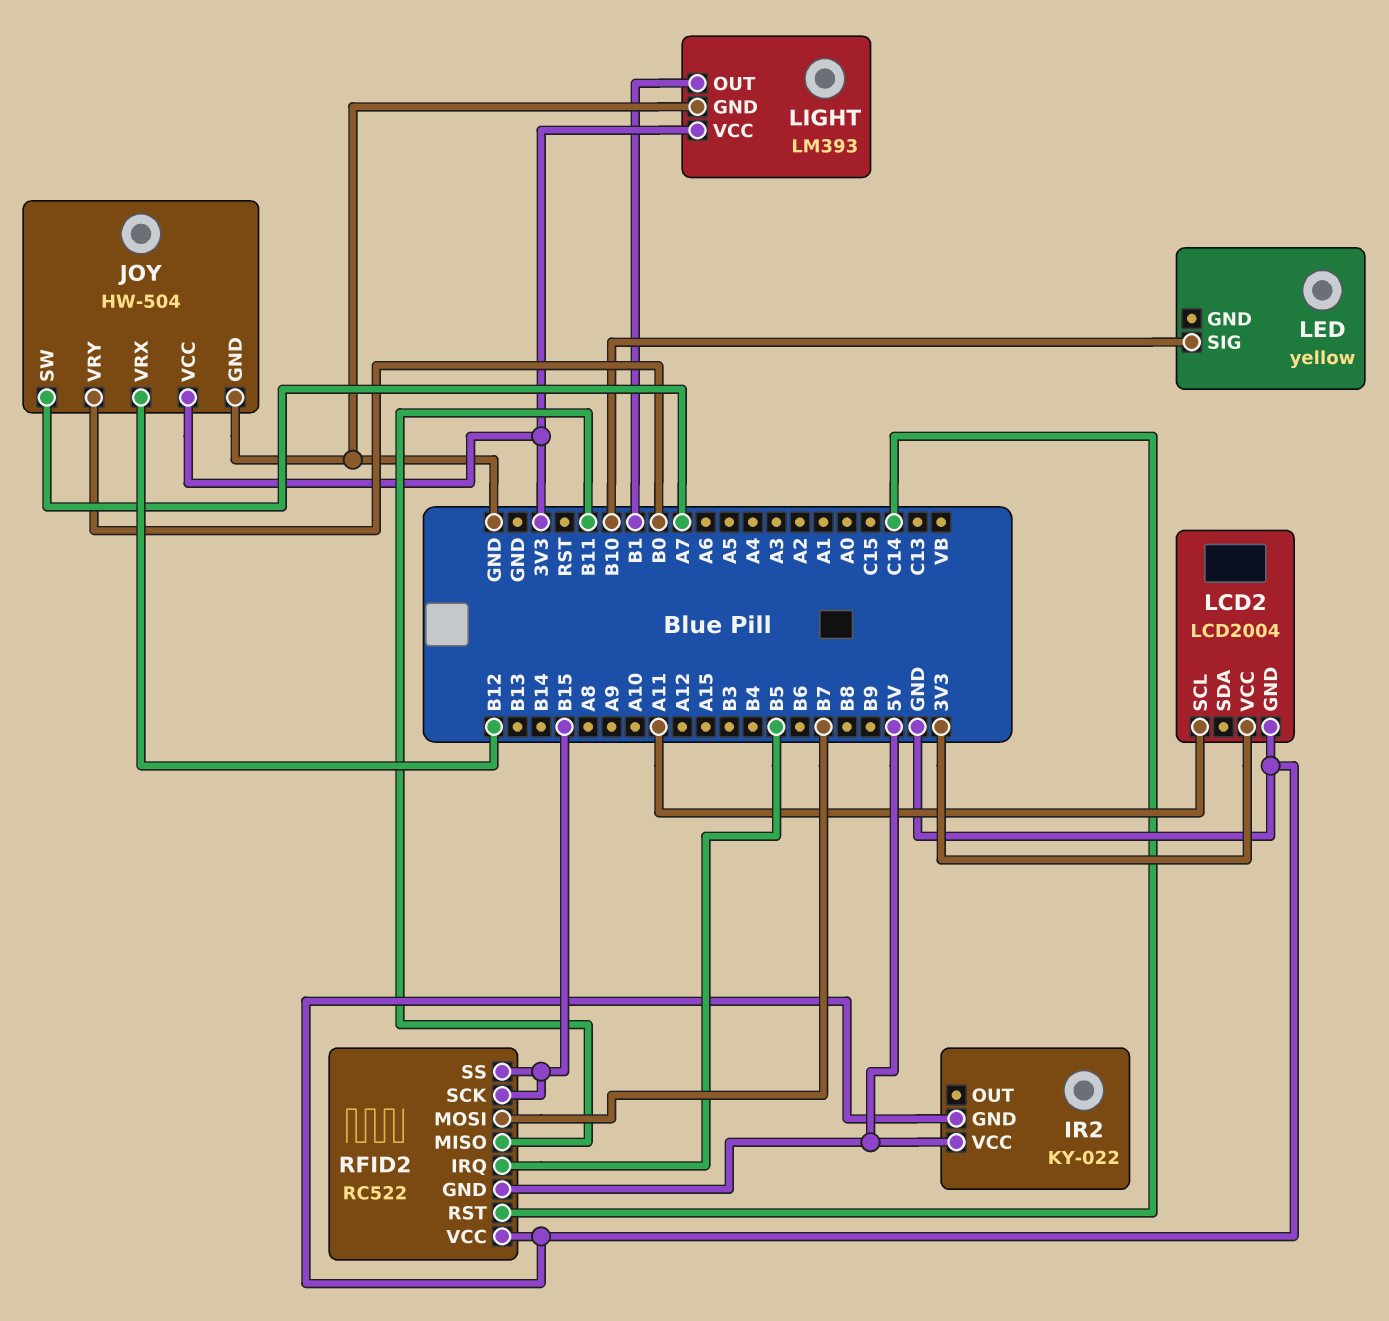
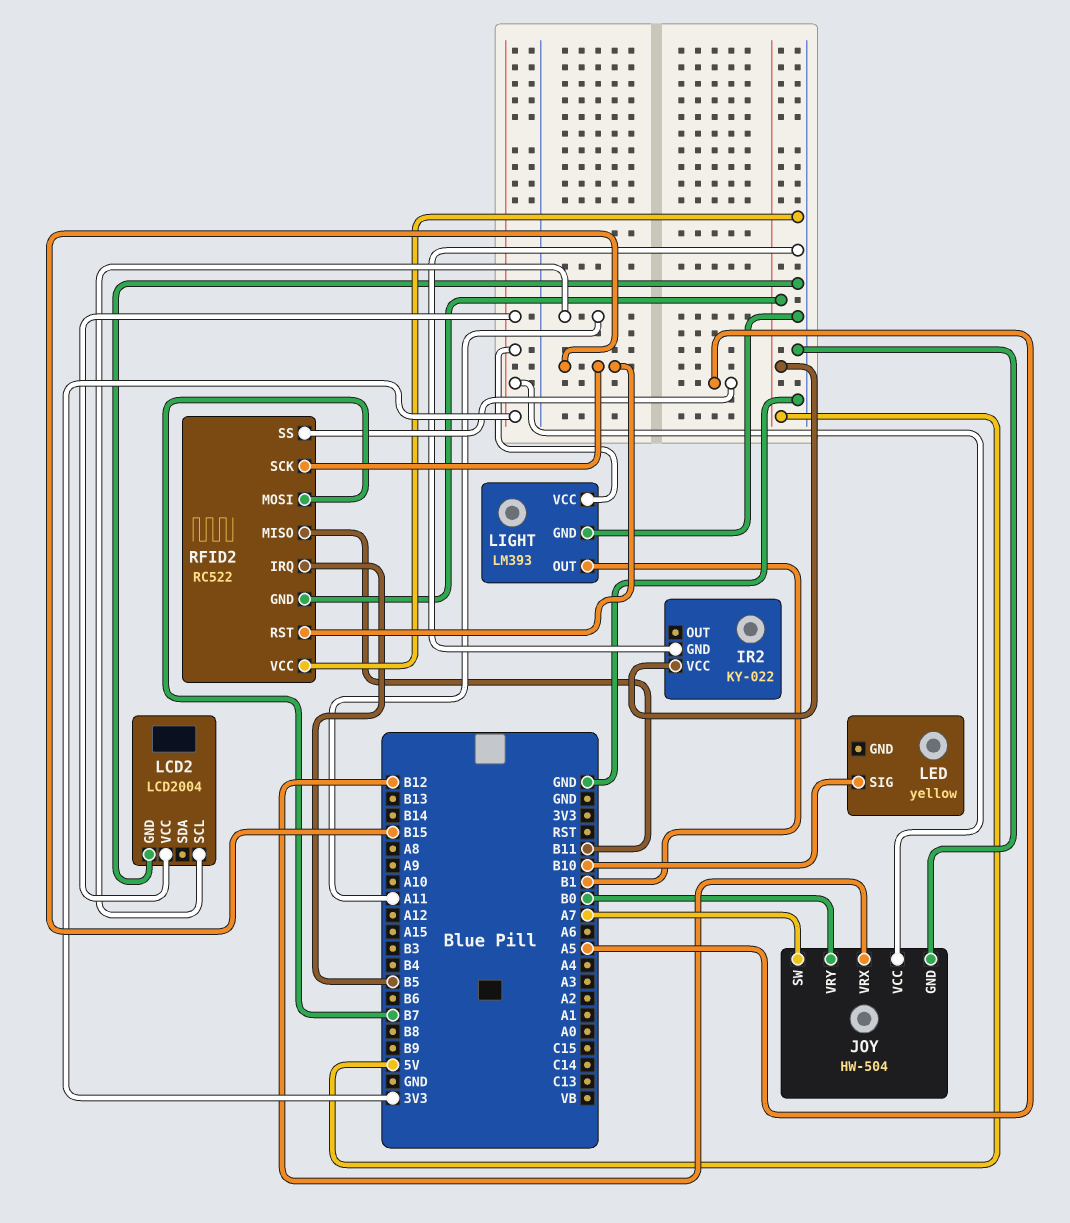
RFID2 pin RST: C14 -> B15
RFID2 pin SS: B15 -> A5

